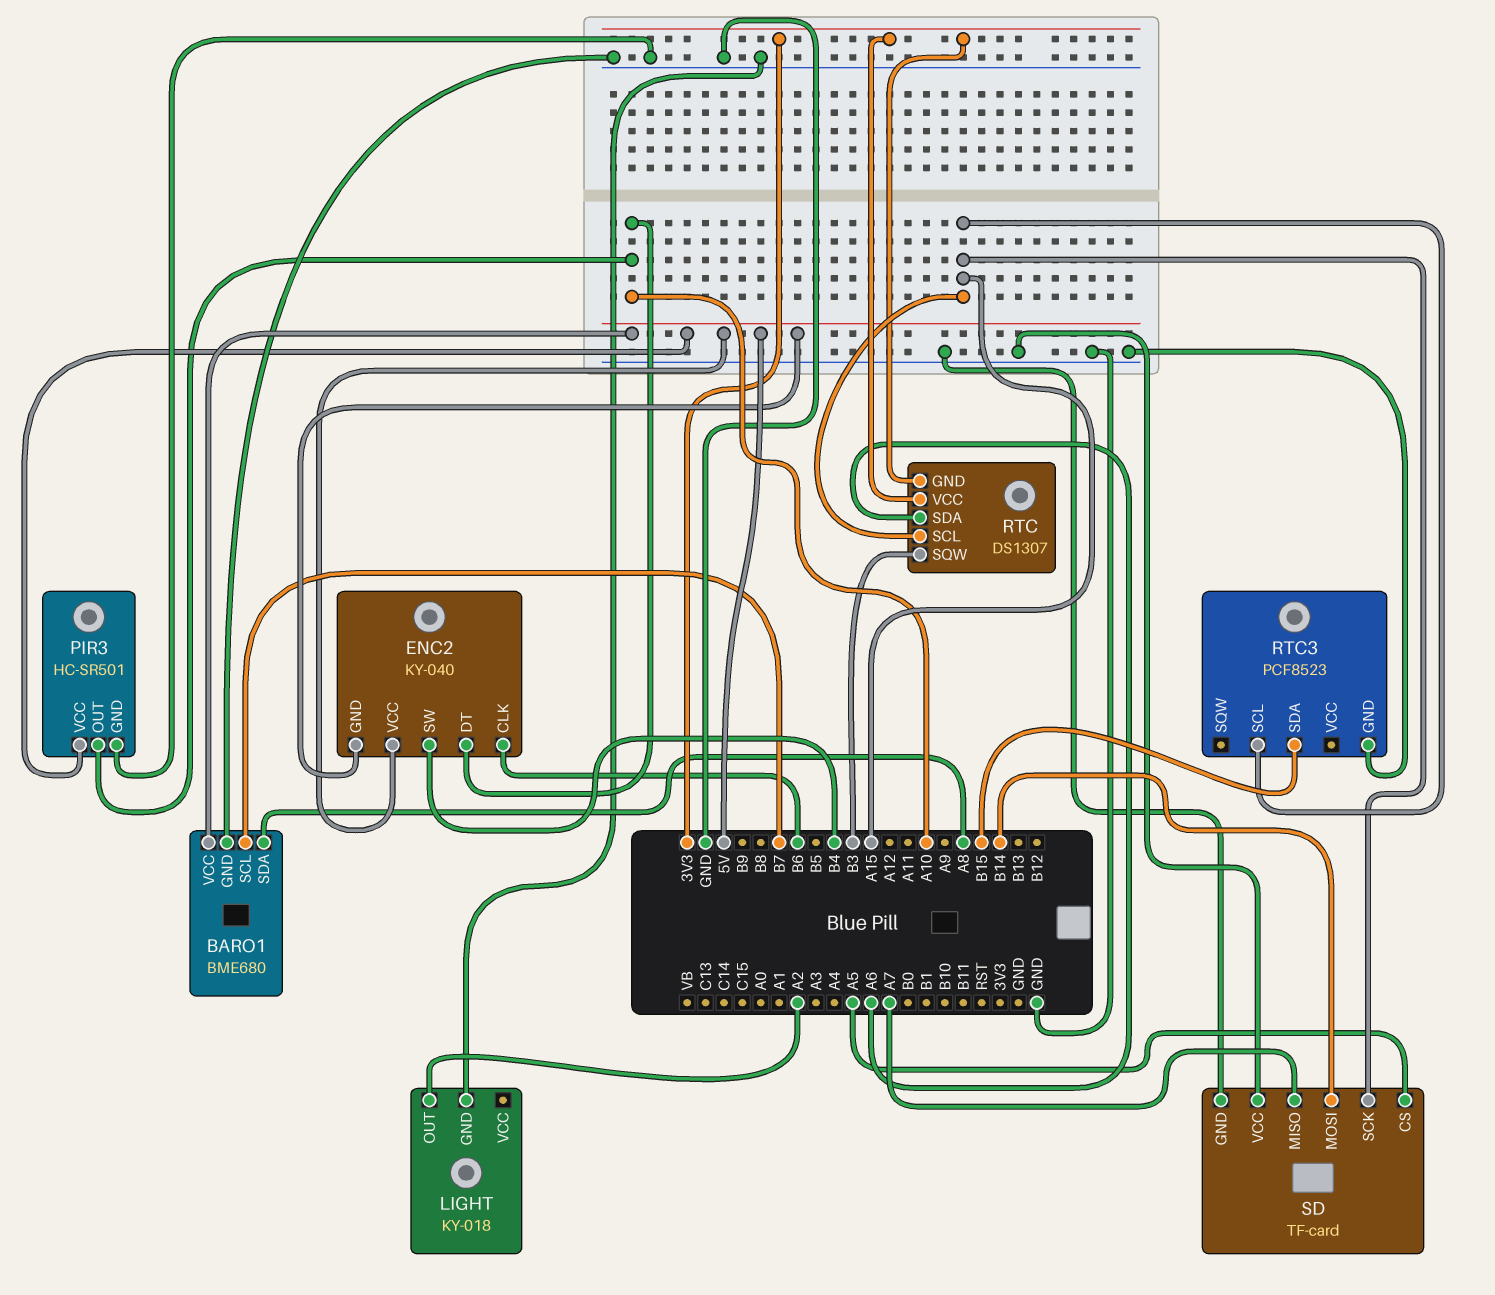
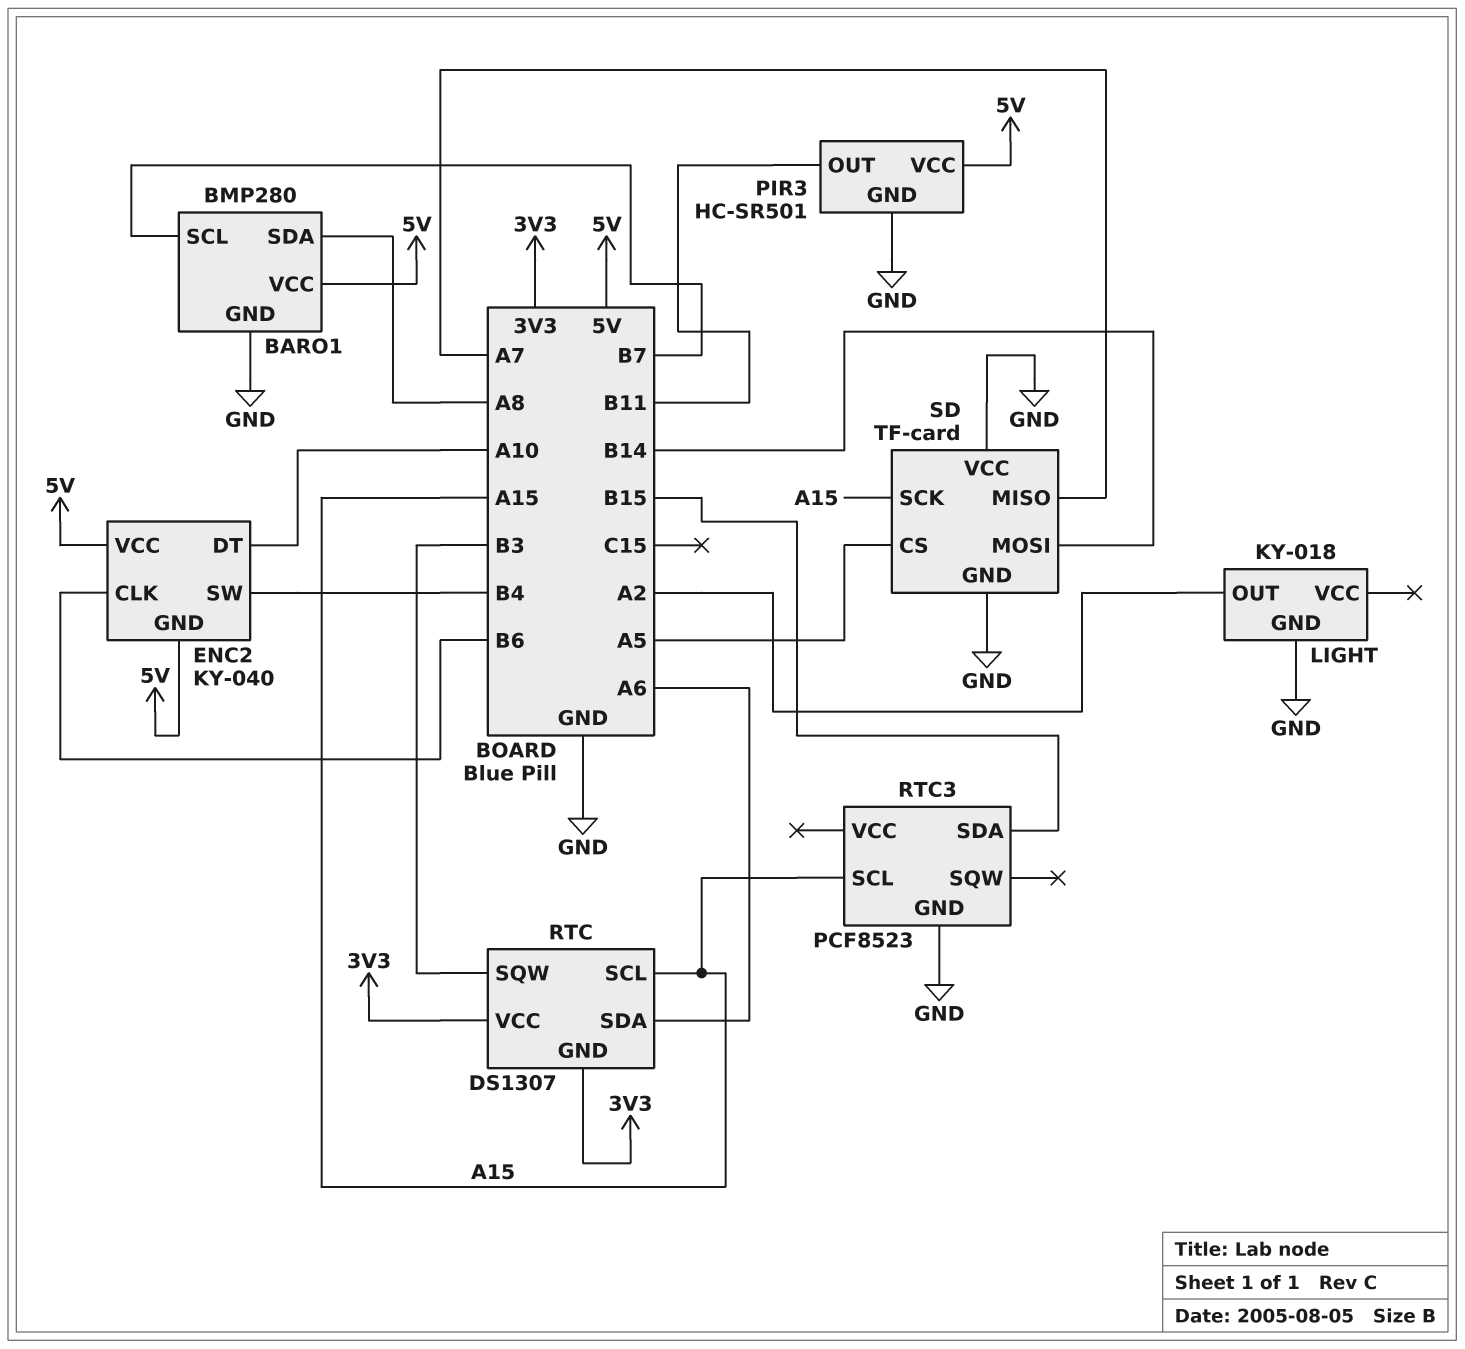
BARO1: BME680 -> BMP280
PIR3 pin OUT: A10 -> B11

